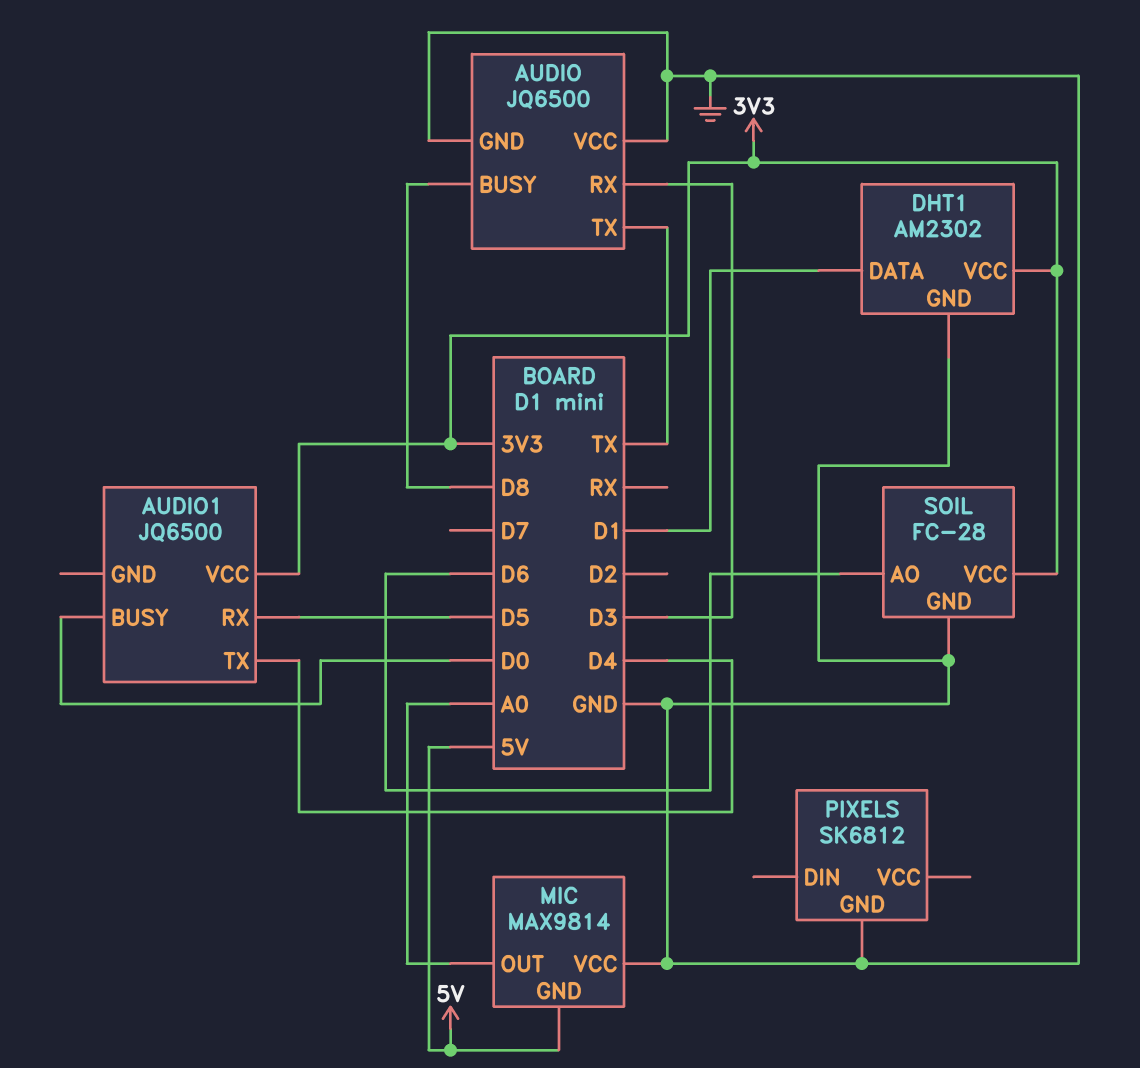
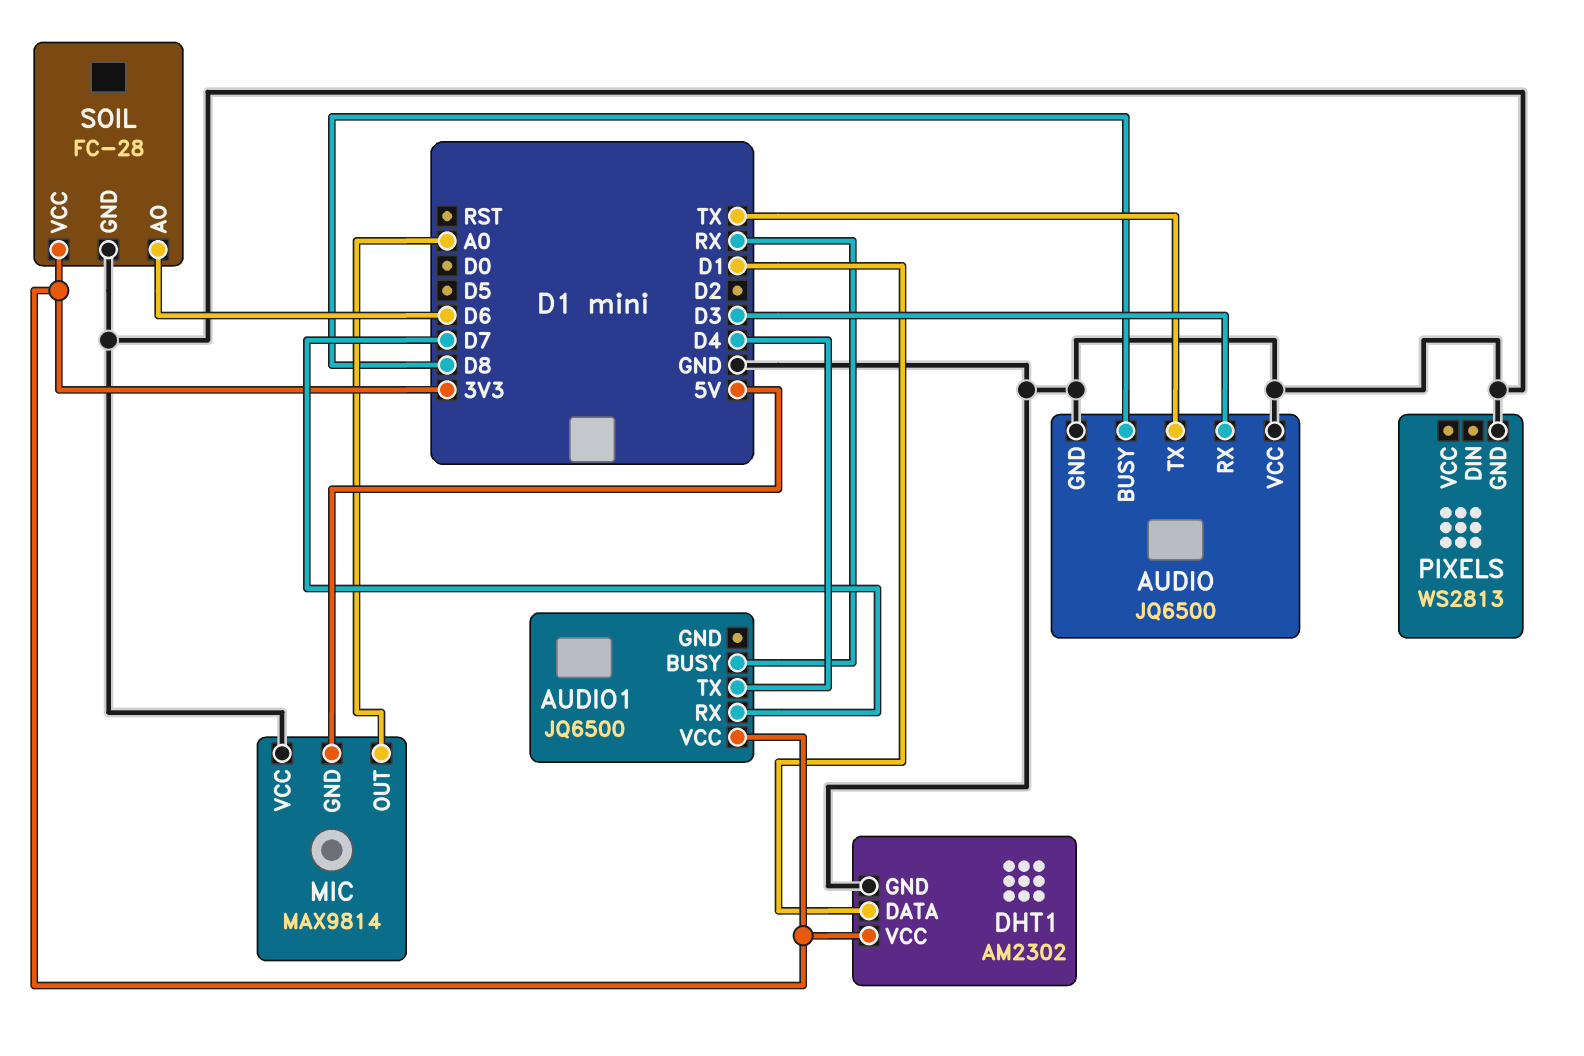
AUDIO1 pin BUSY: D0 -> RX
AUDIO1 pin RX: D5 -> D7
PIXELS: SK6812 -> WS2813

